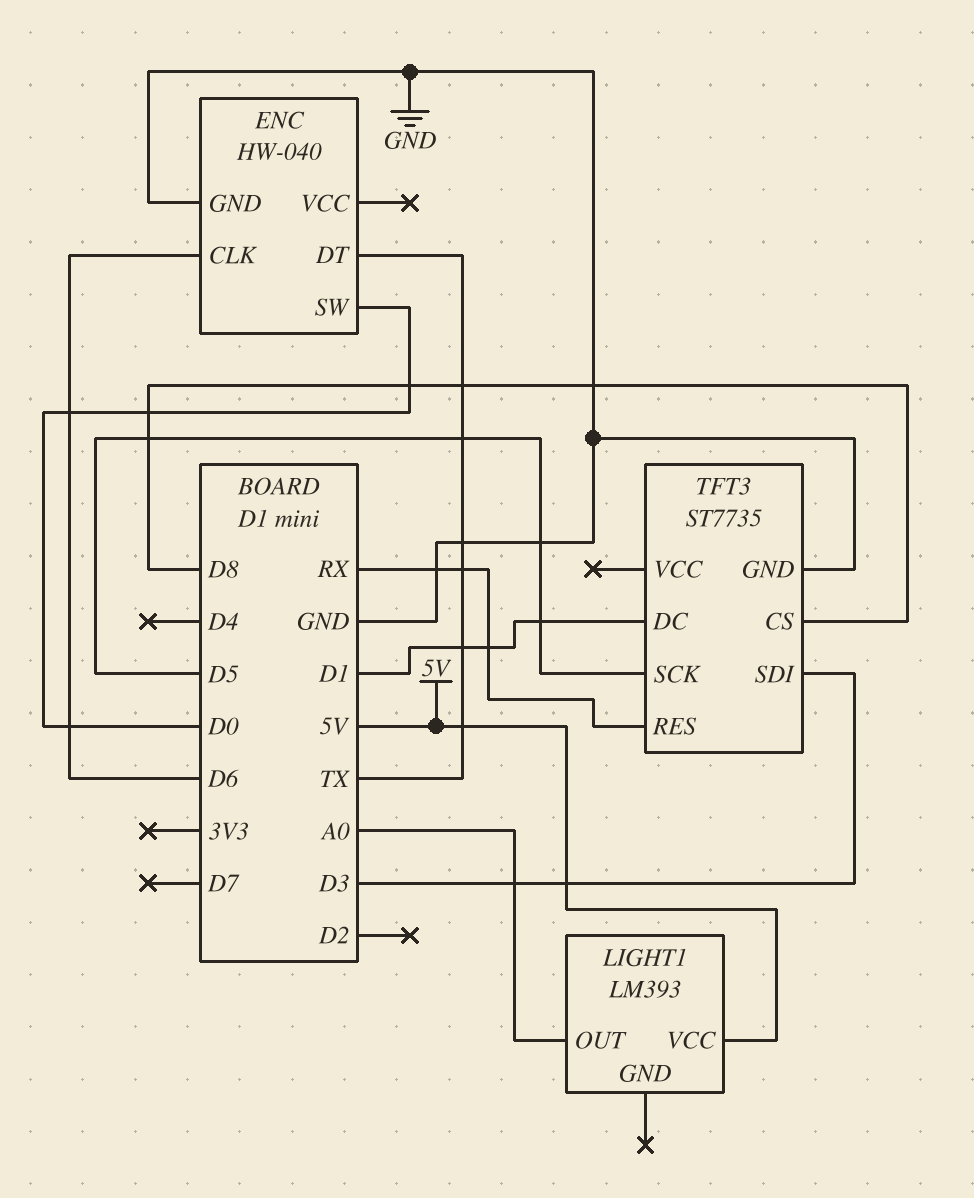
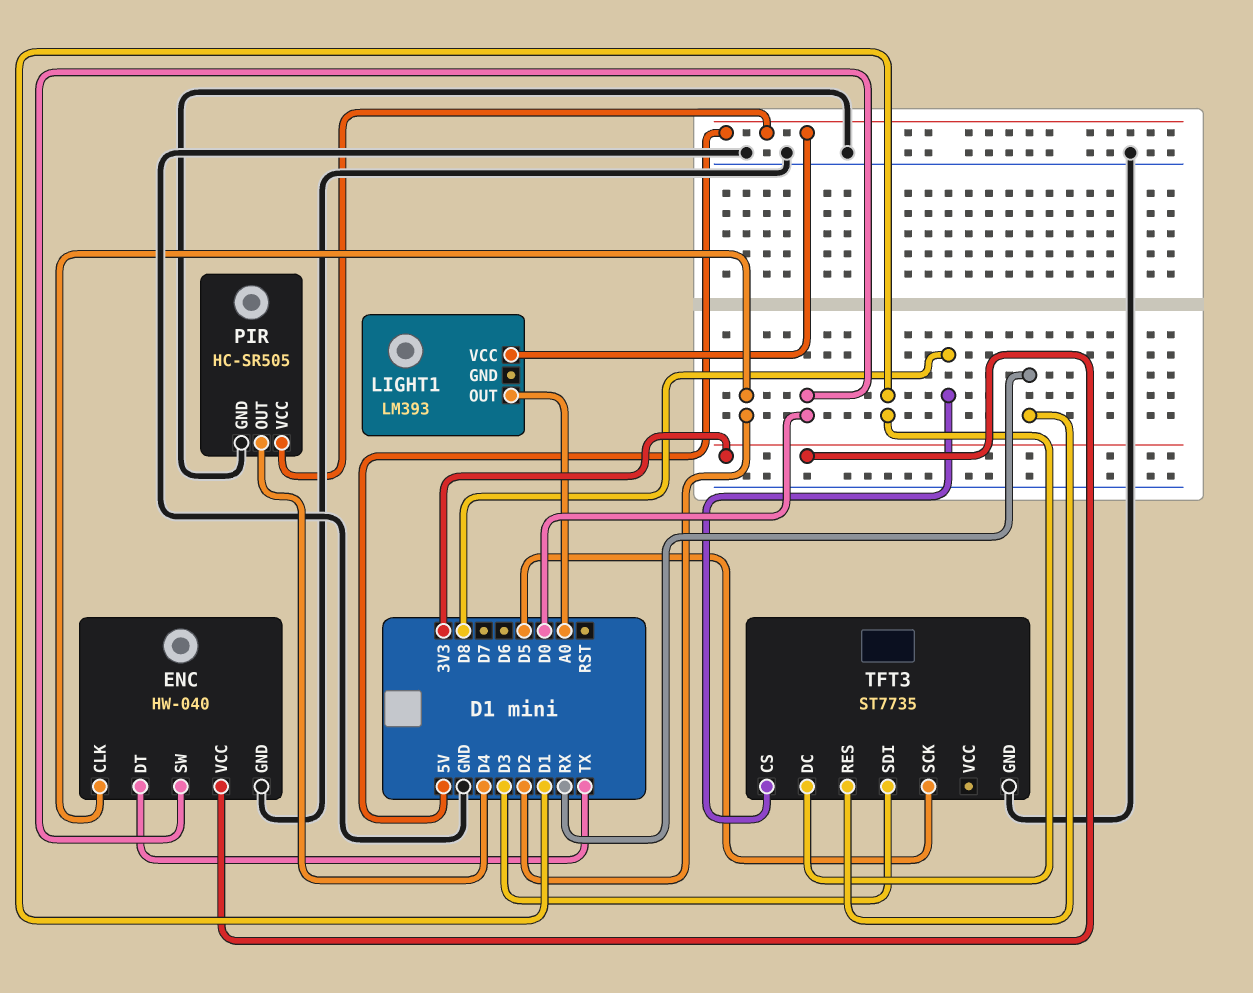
ENC pin CLK: D6 -> D2
ENC pin VCC: none -> 3V3
PIR: none -> HC-SR505
PIR pin GND: none -> GND
PIR pin OUT: none -> D4
PIR pin VCC: none -> 5V

